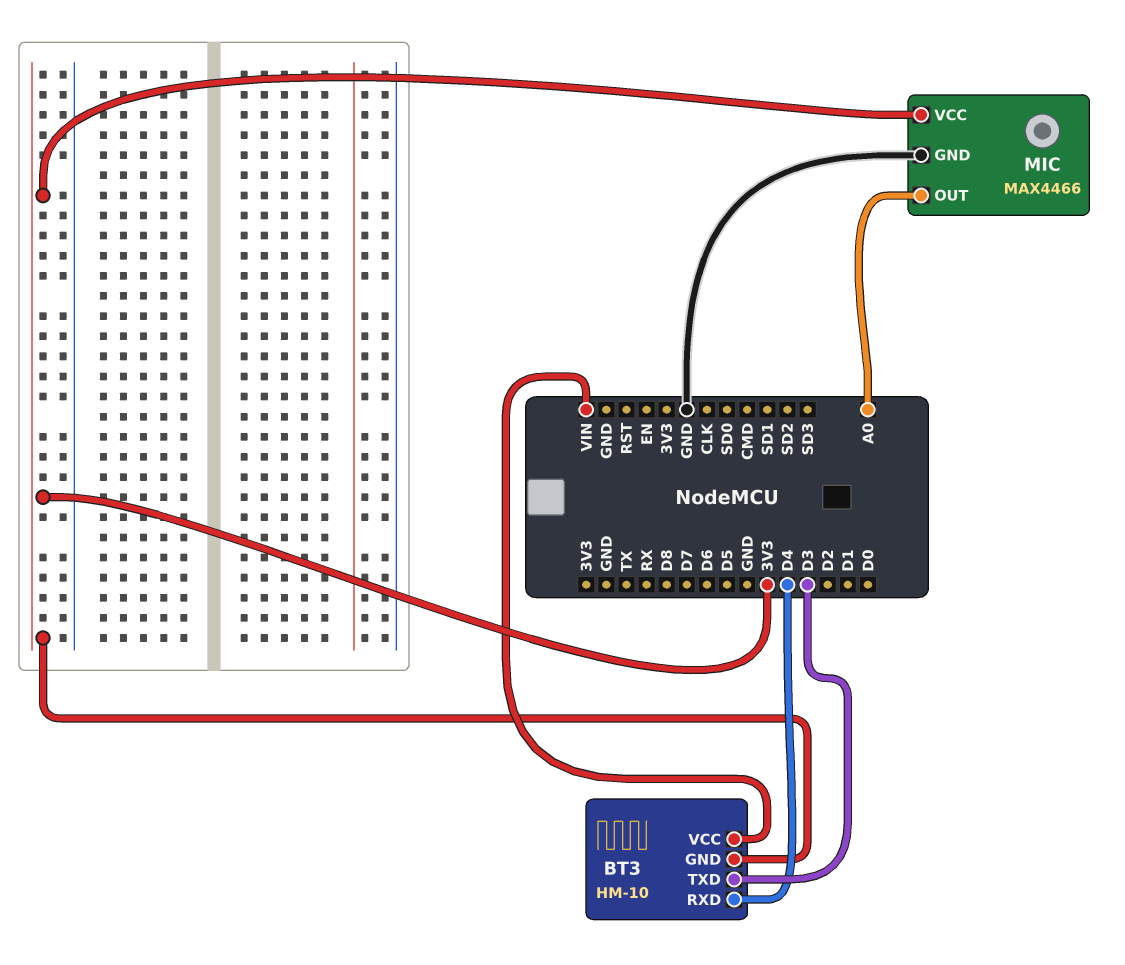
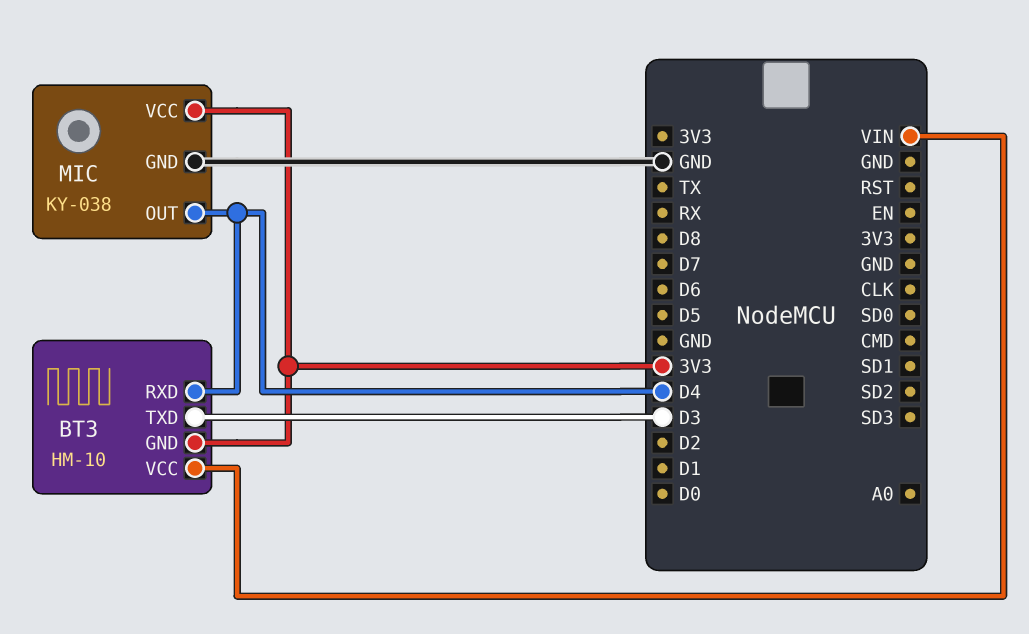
MIC: MAX4466 -> KY-038
MIC pin OUT: A0 -> D4

